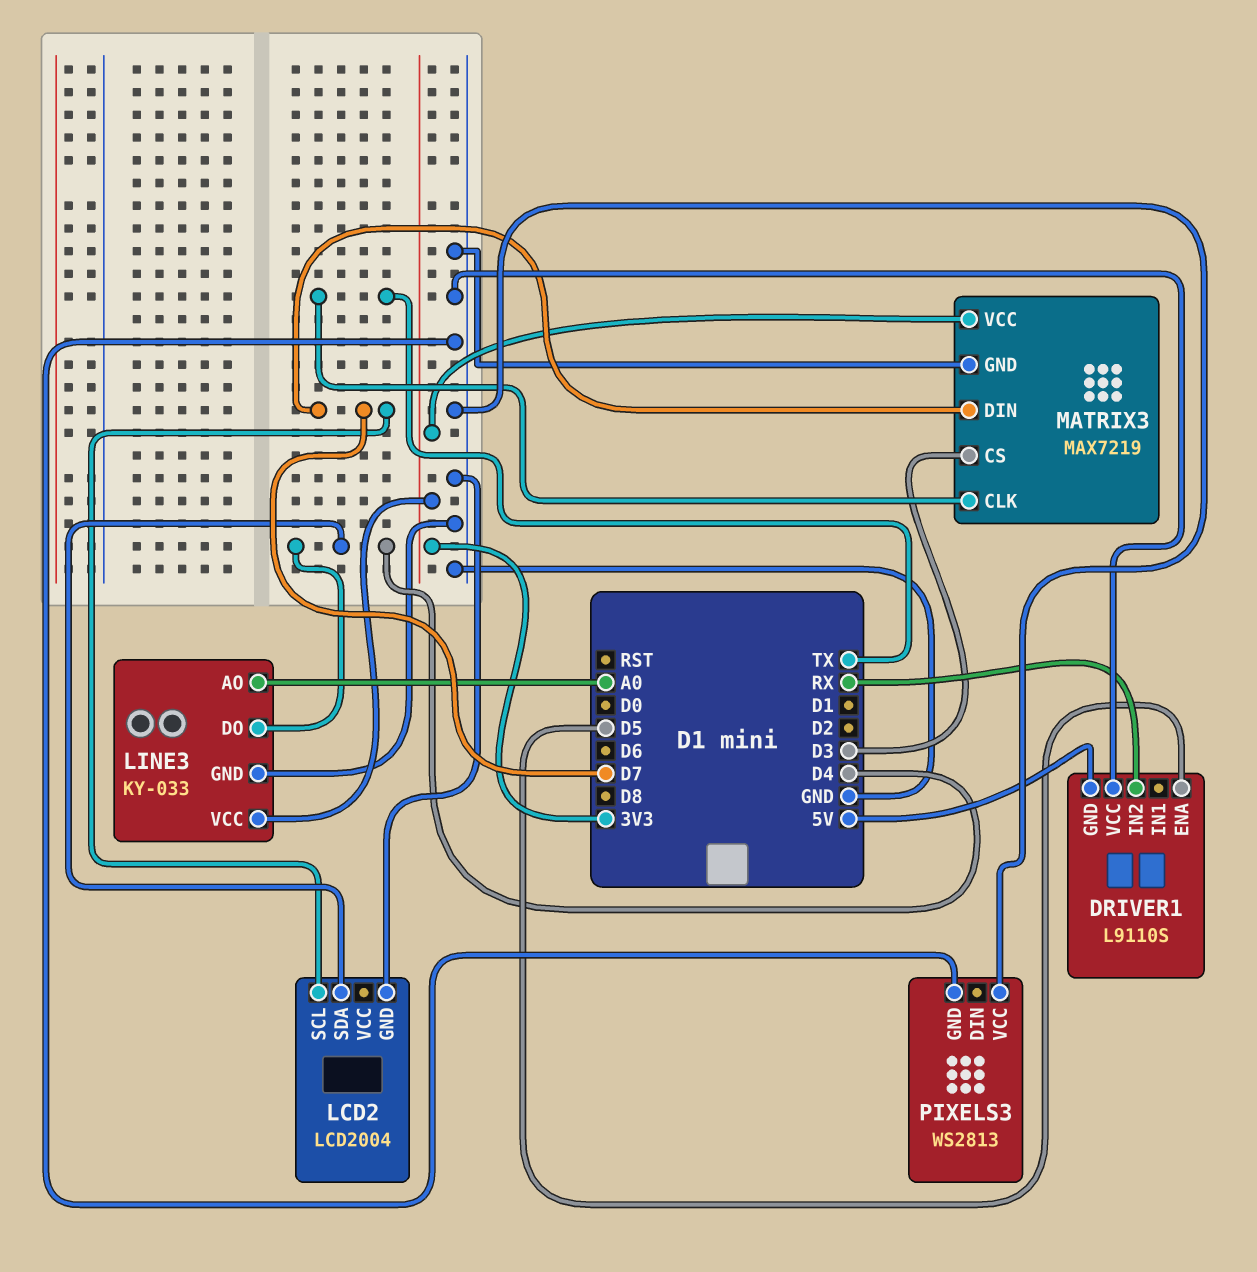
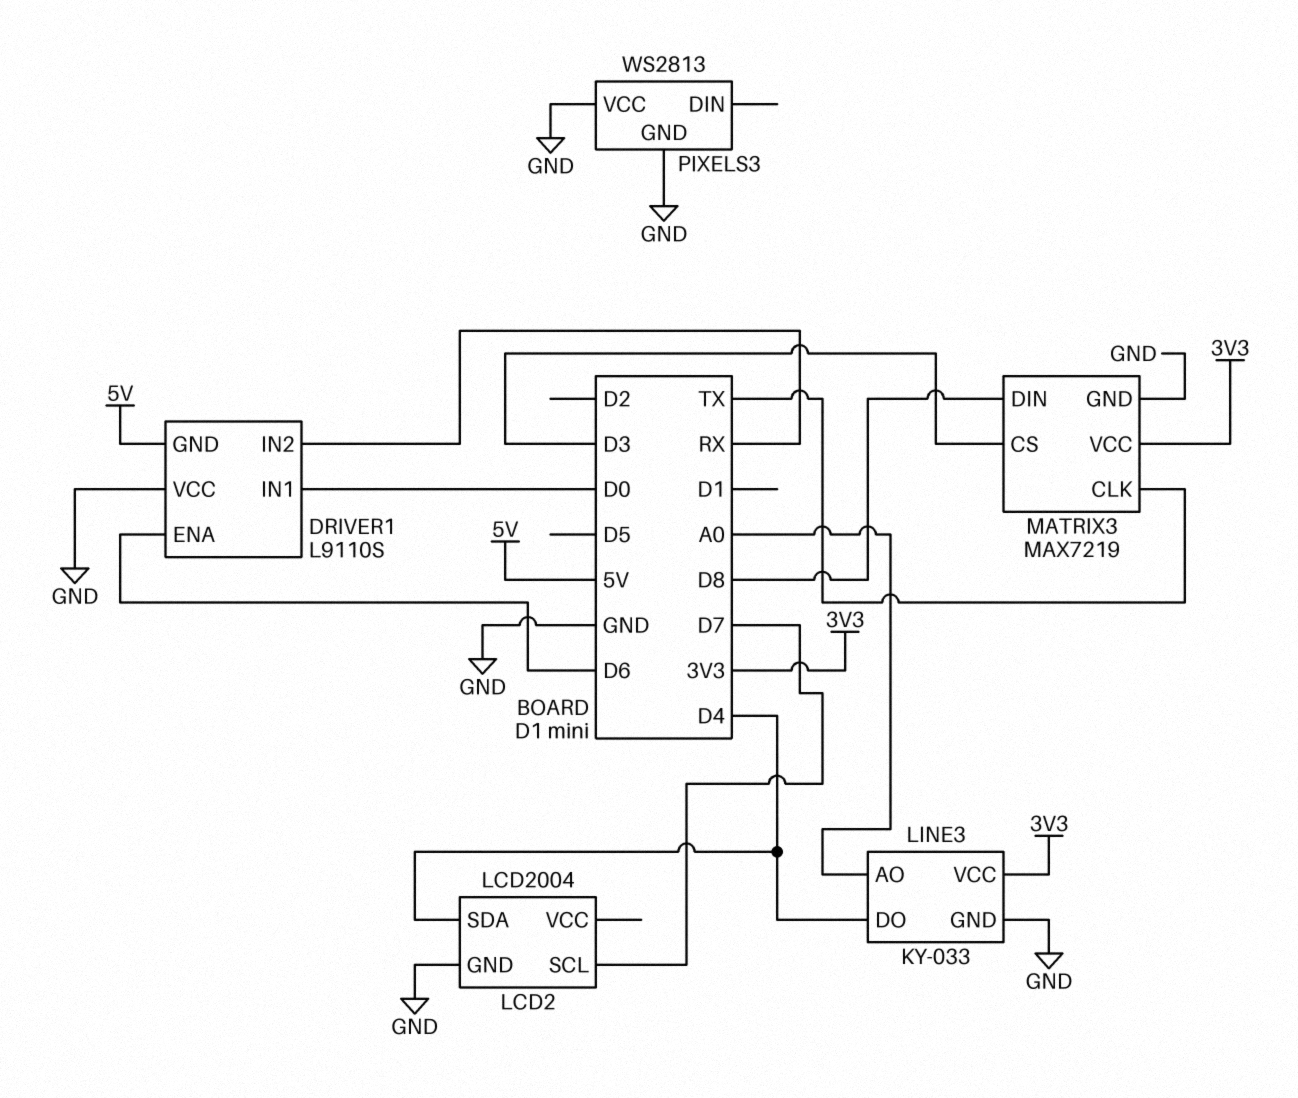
DRIVER1 pin ENA: D5 -> D6
DRIVER1 pin IN1: none -> D0
MATRIX3 pin DIN: D7 -> D8

